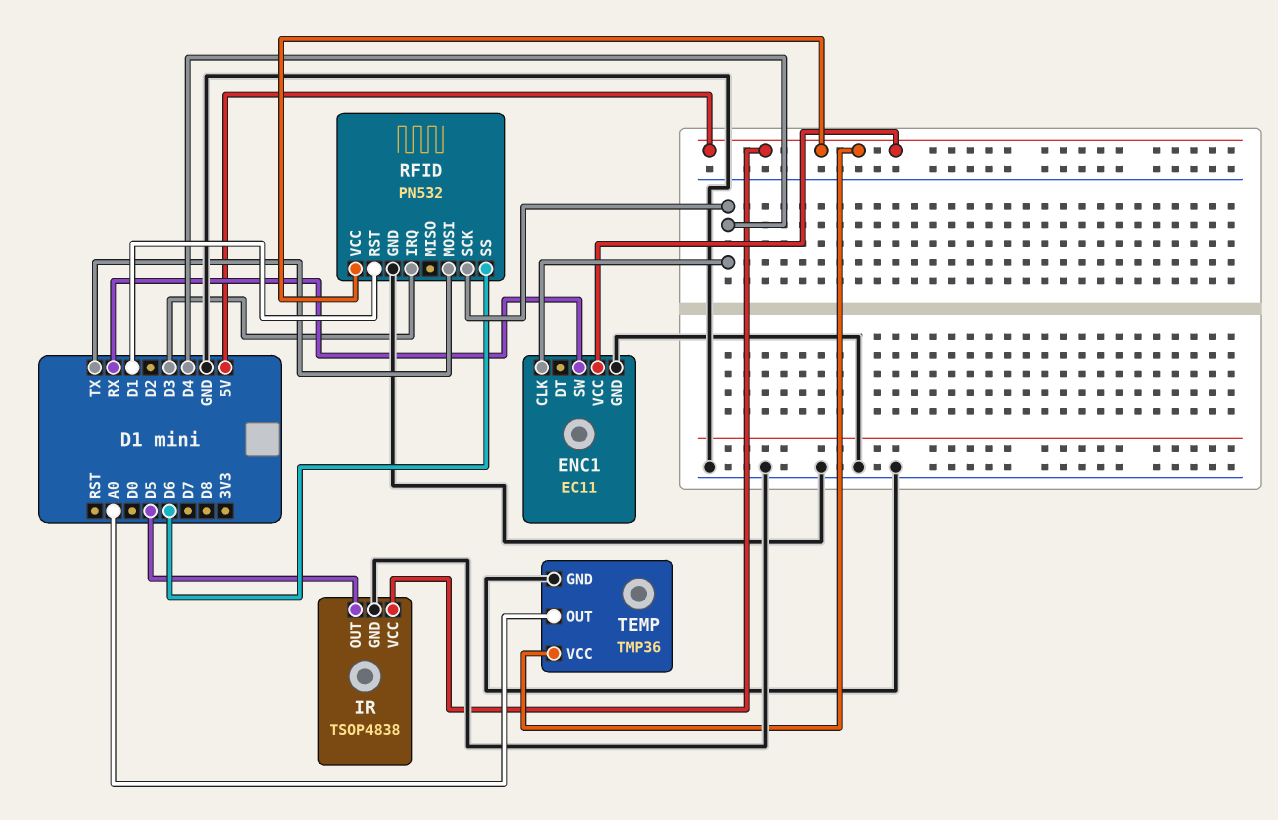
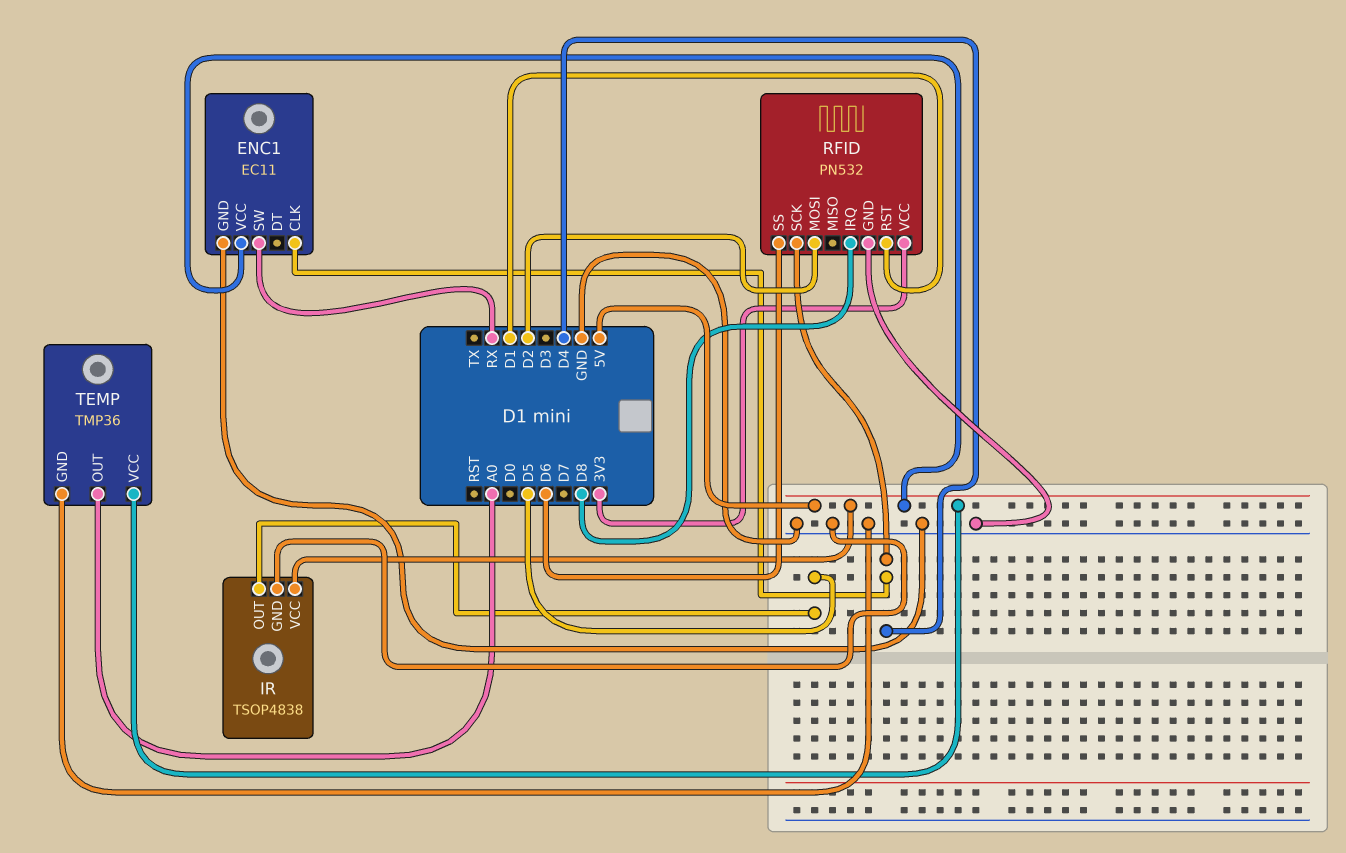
RFID pin IRQ: D3 -> D8
RFID pin MOSI: TX -> D2
RFID pin VCC: 5V -> 3V3

